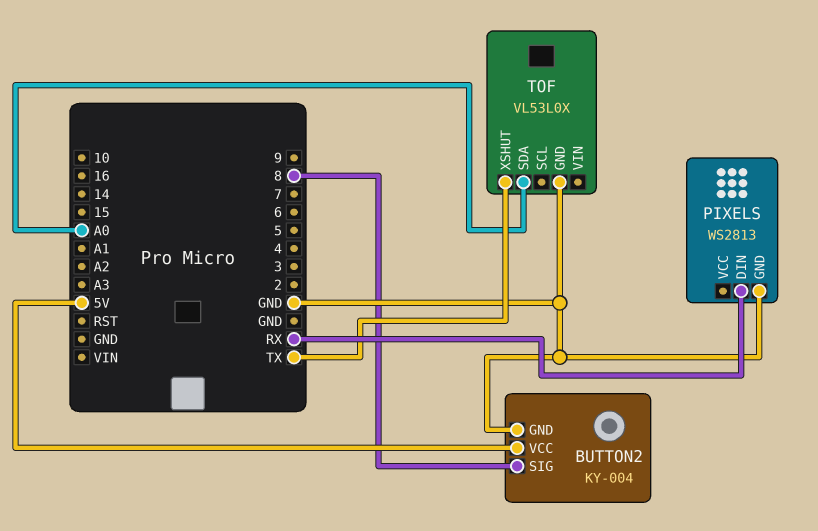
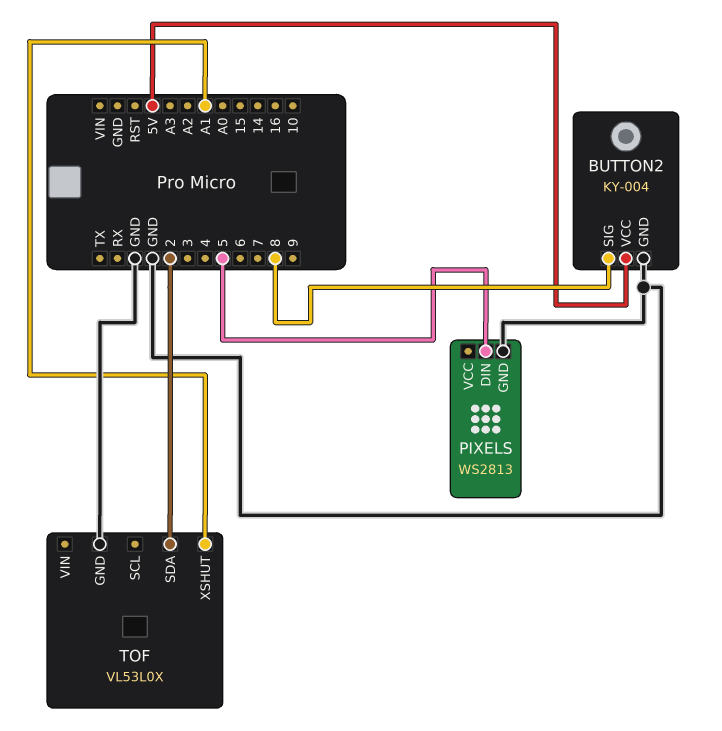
PIXELS pin DIN: RX -> 5
TOF pin SDA: A0 -> 2
TOF pin XSHUT: TX -> A1

